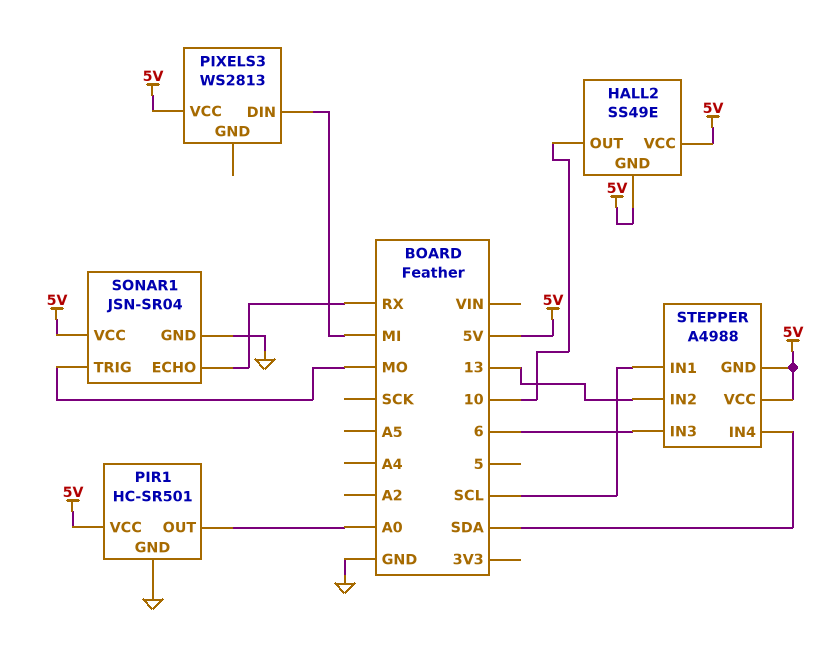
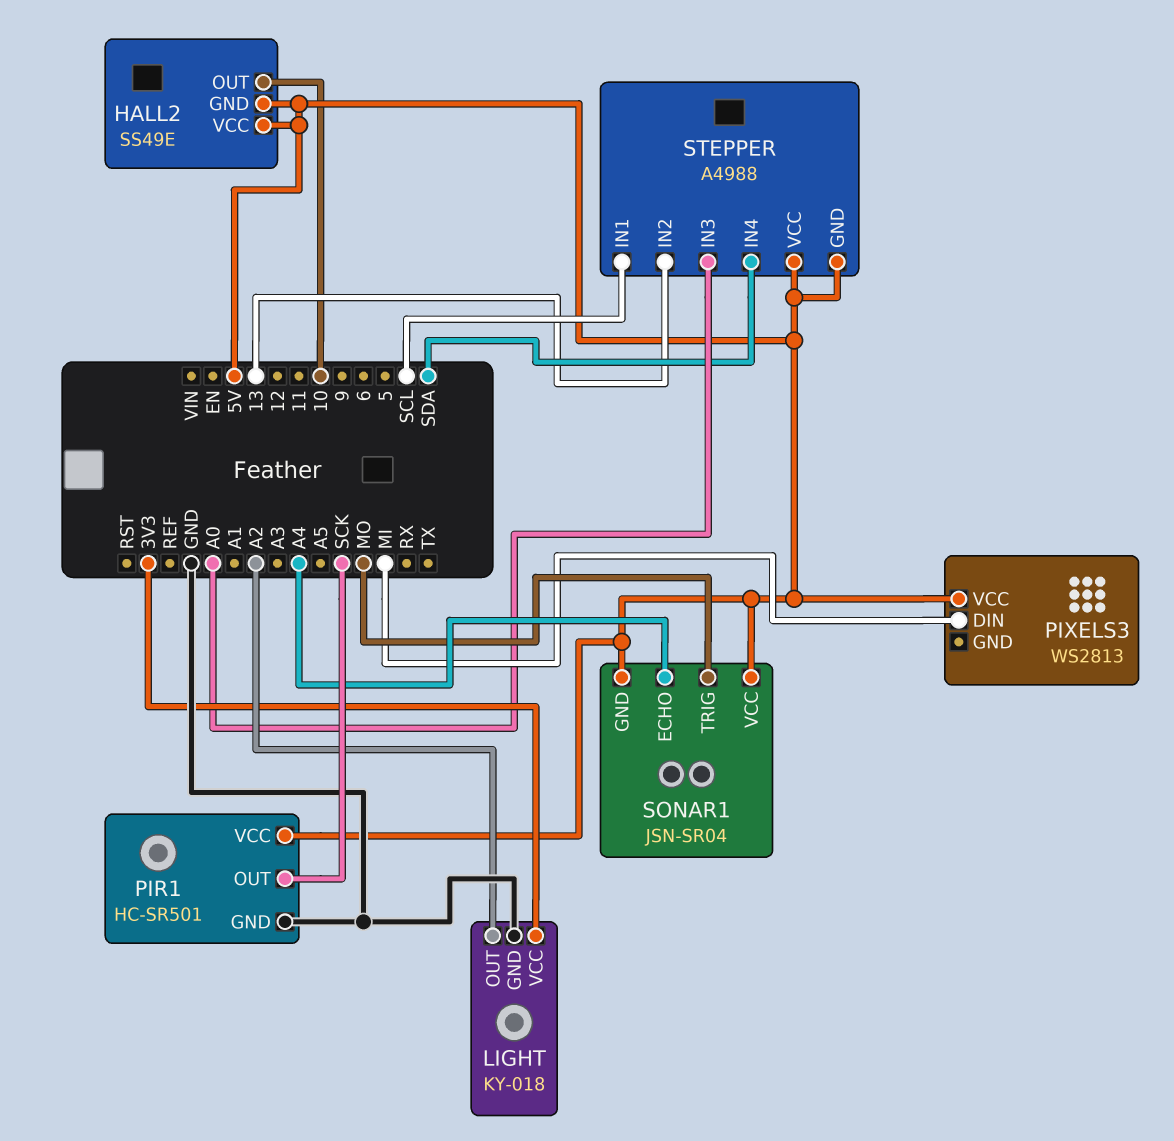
LIGHT: none -> KY-018
LIGHT pin GND: none -> GND
LIGHT pin OUT: none -> A2
LIGHT pin VCC: none -> 3V3
PIR1 pin OUT: A0 -> SCK
SONAR1 pin ECHO: RX -> A4
SONAR1 pin GND: GND -> 5V
STEPPER pin IN3: 6 -> A0

